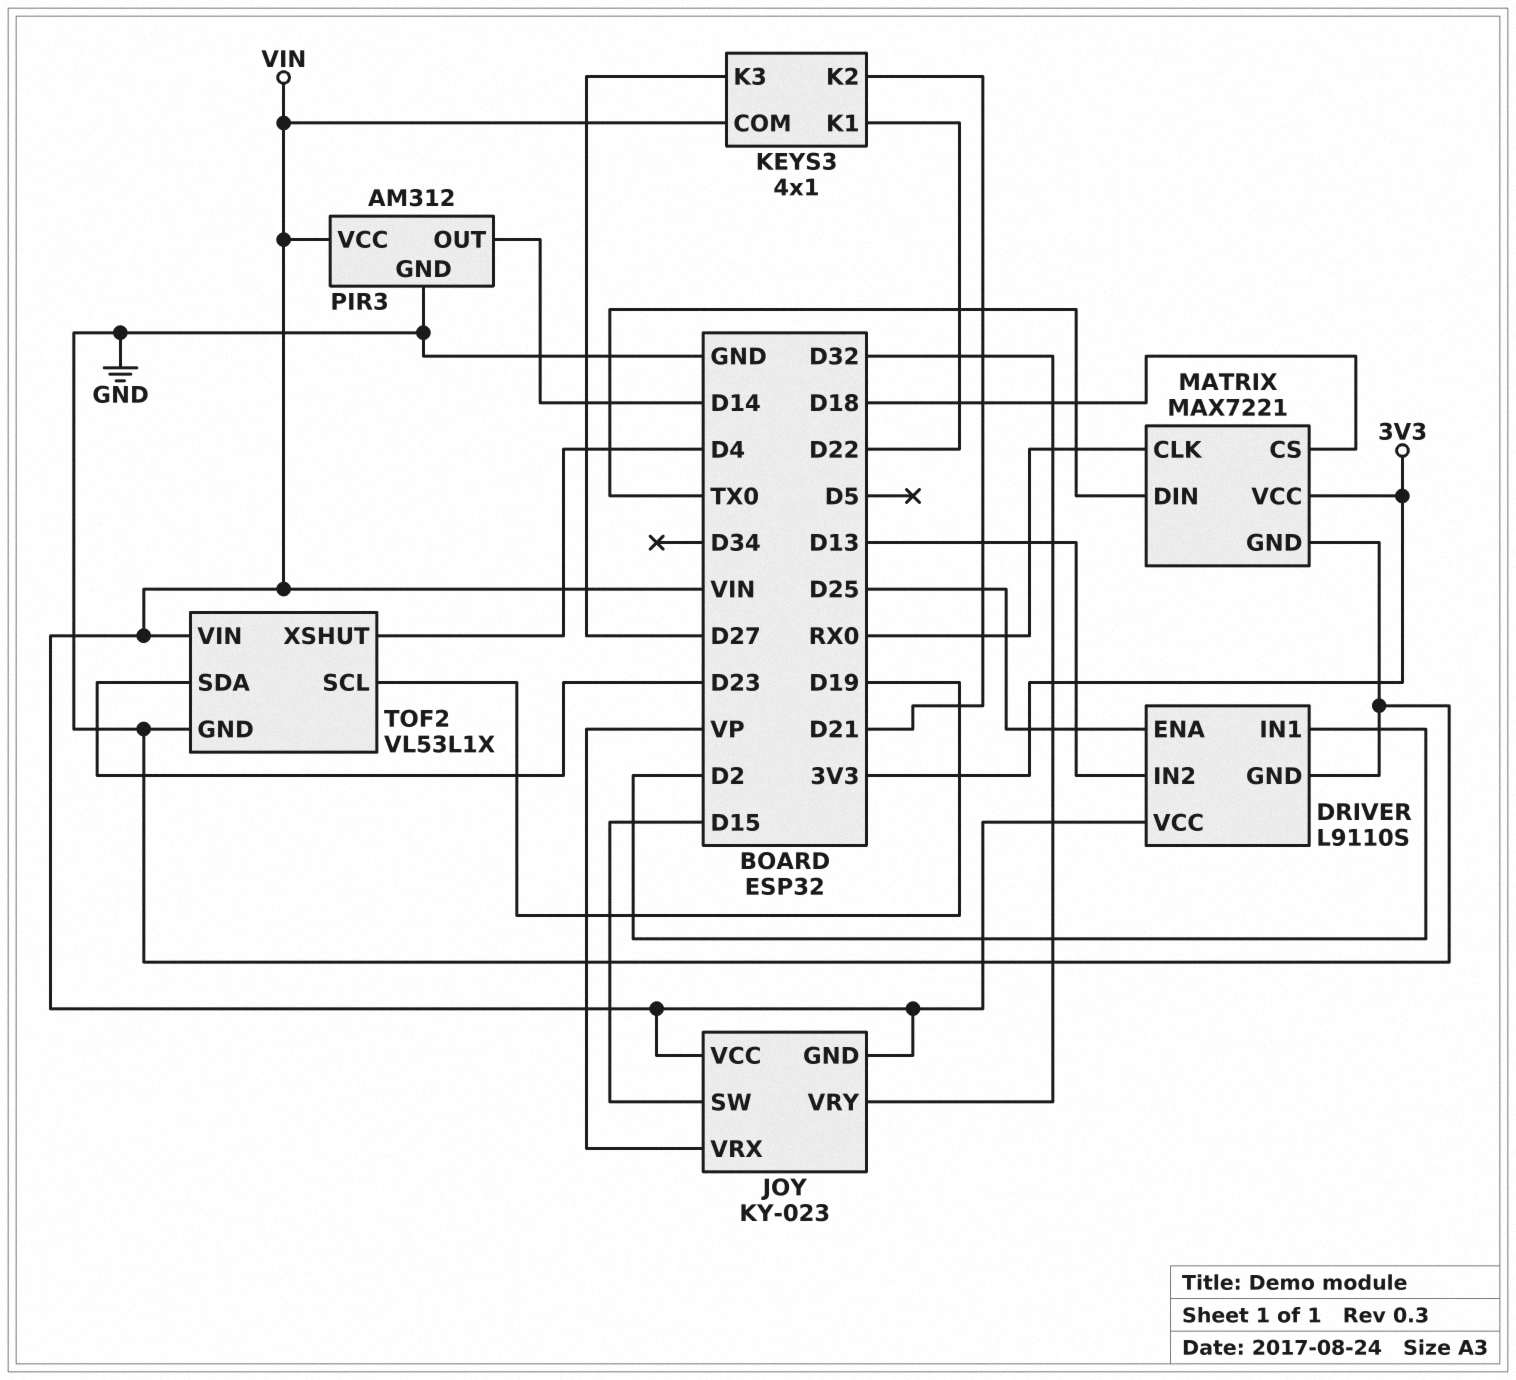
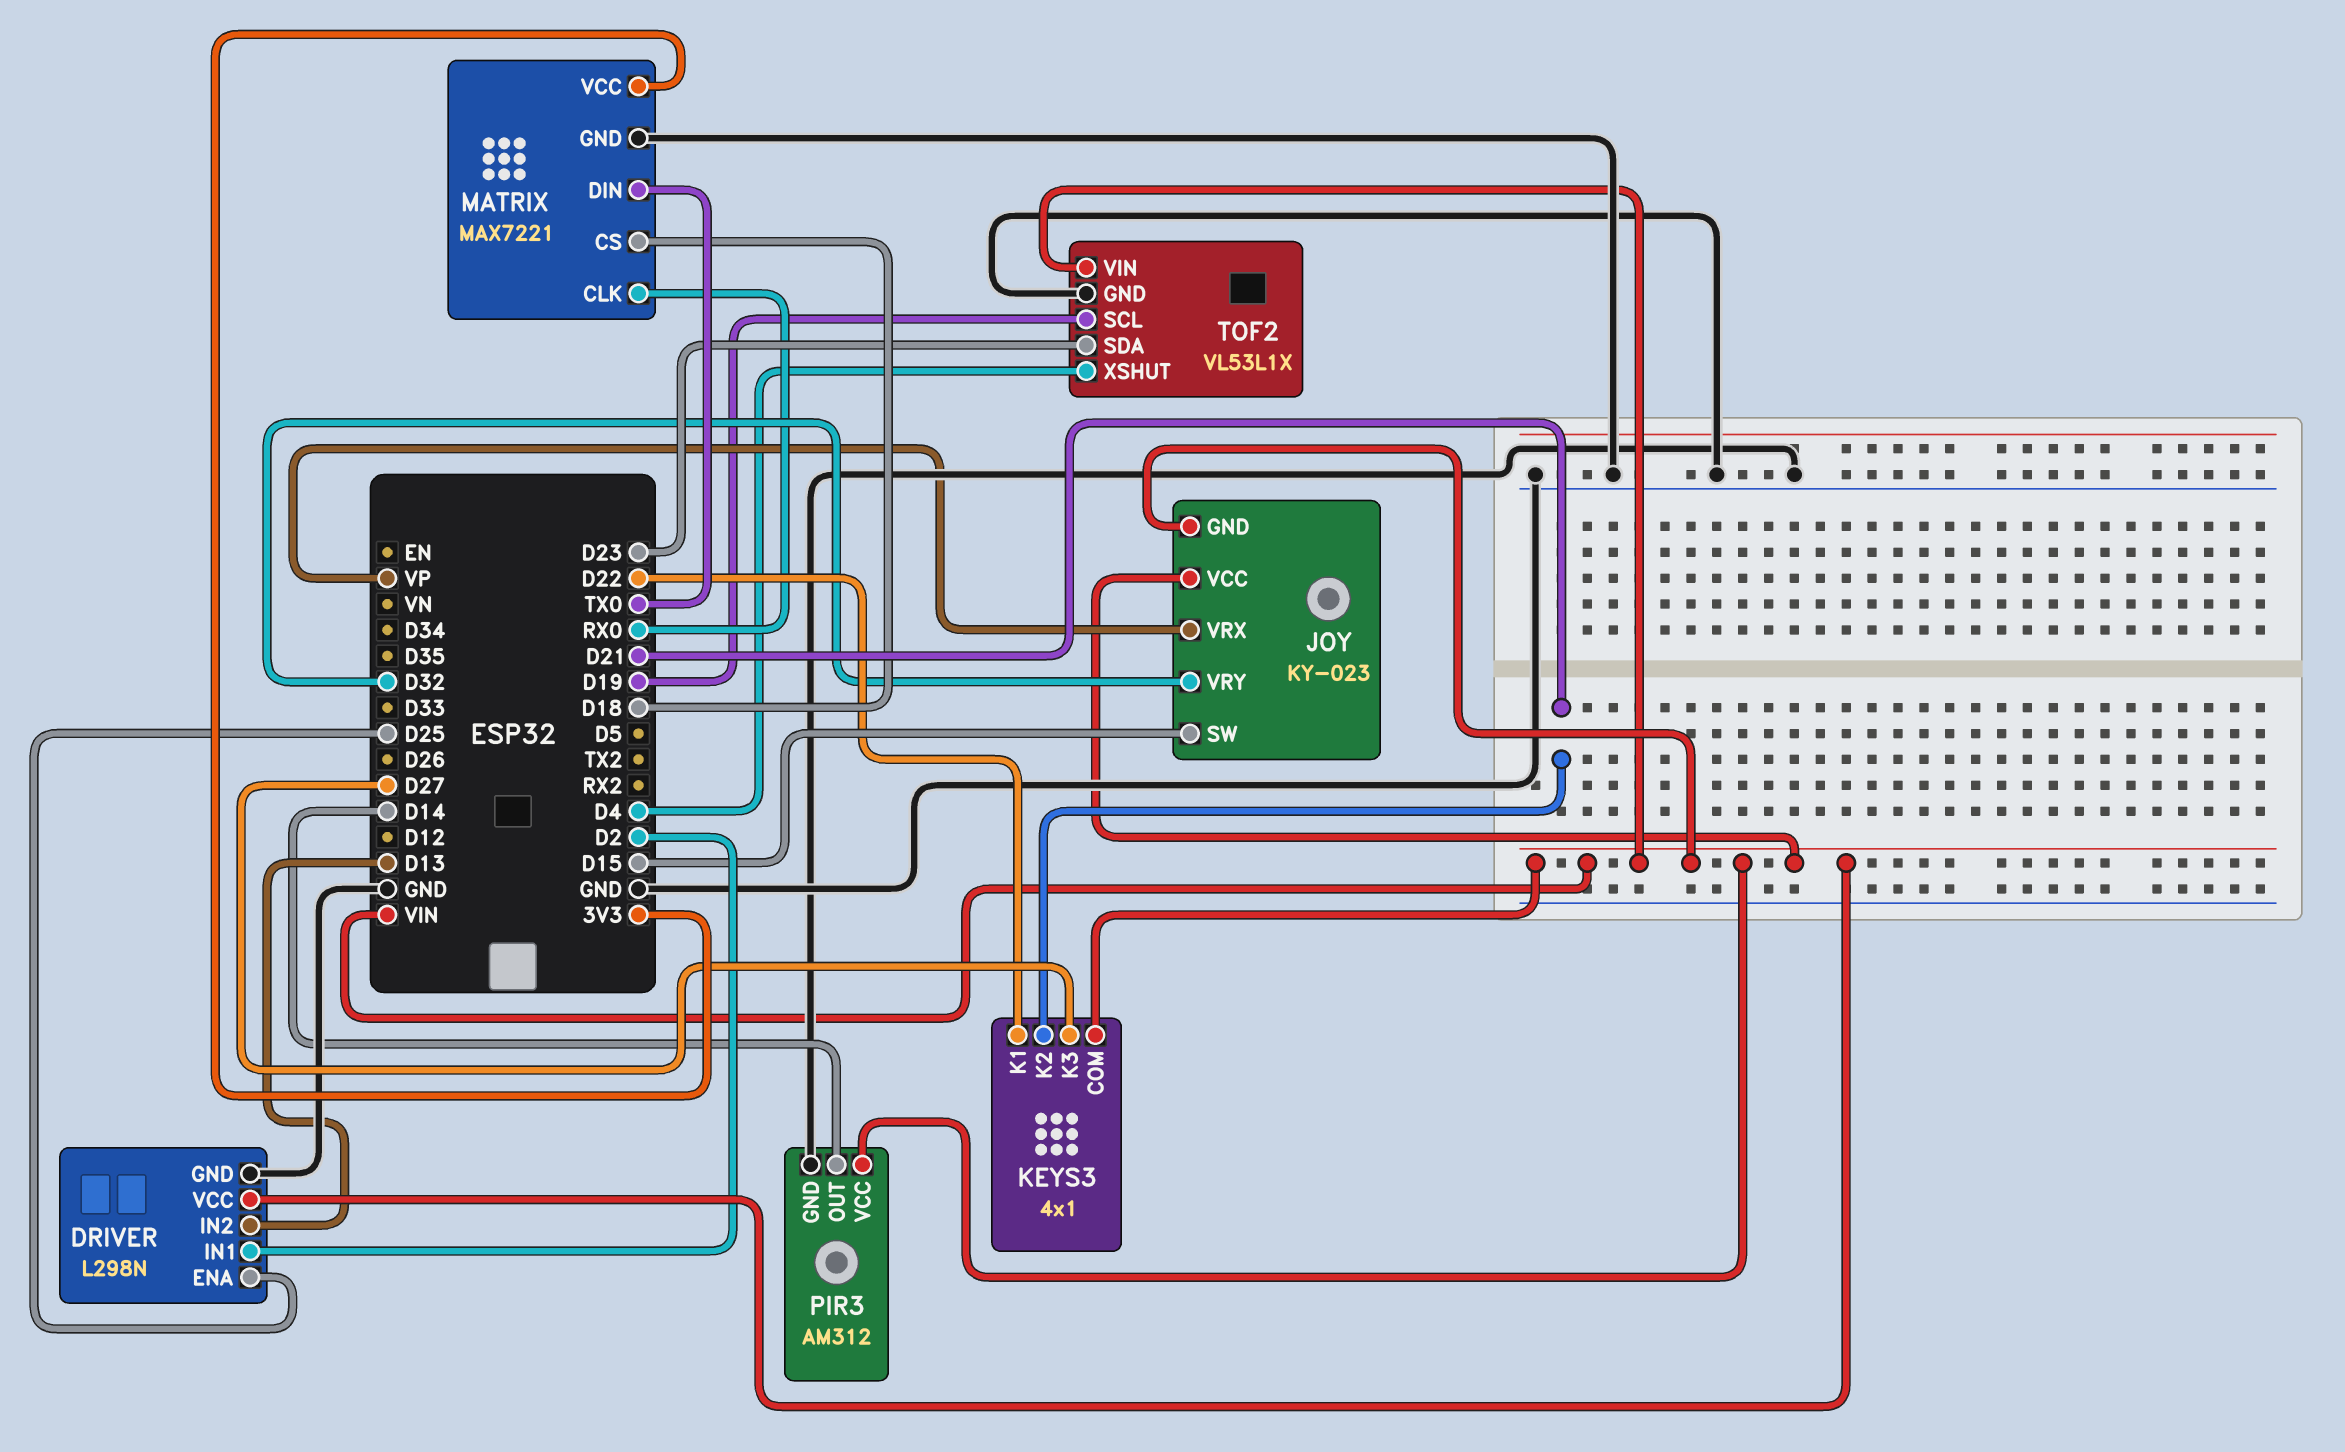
DRIVER: L9110S -> L298N

